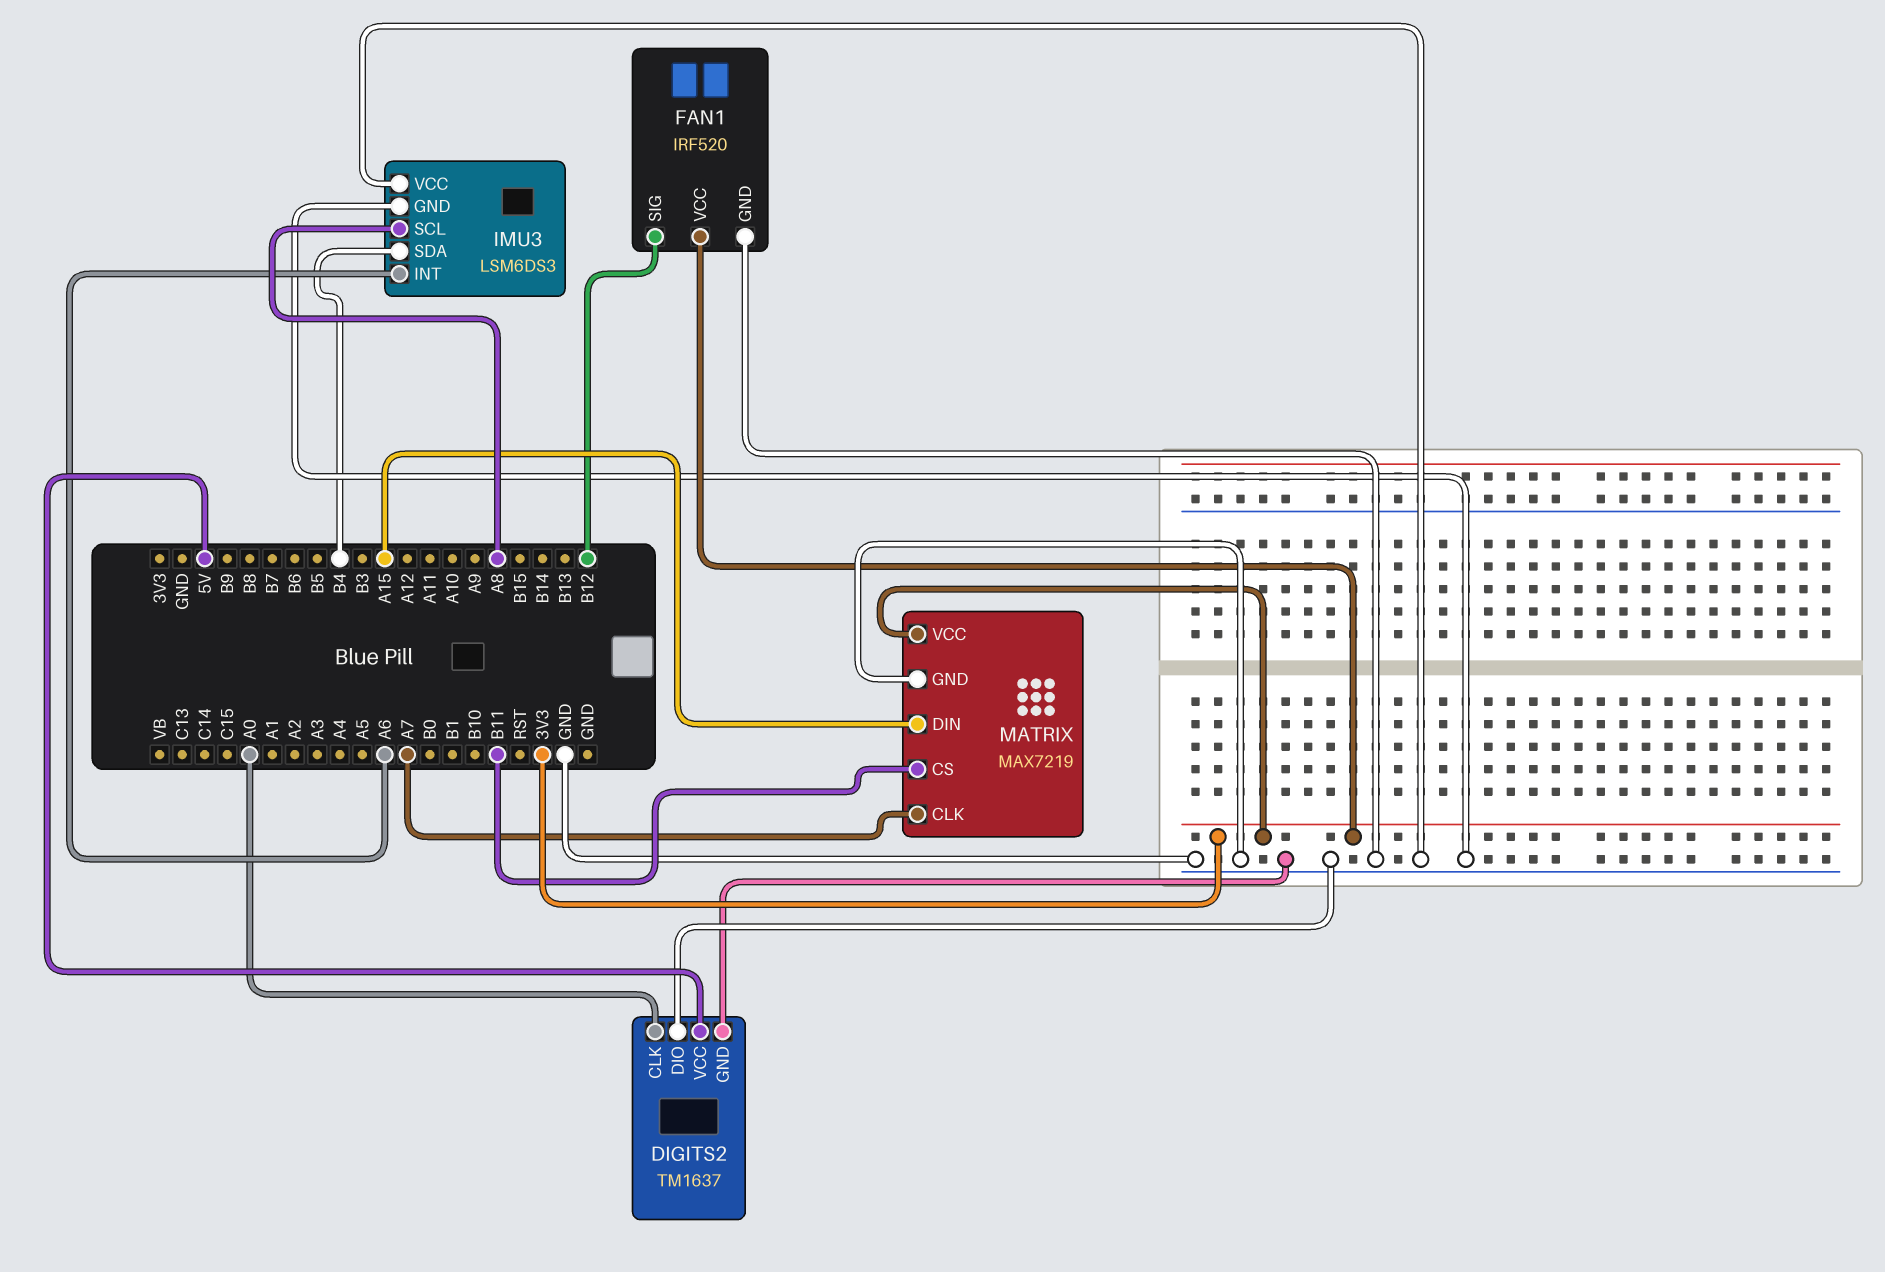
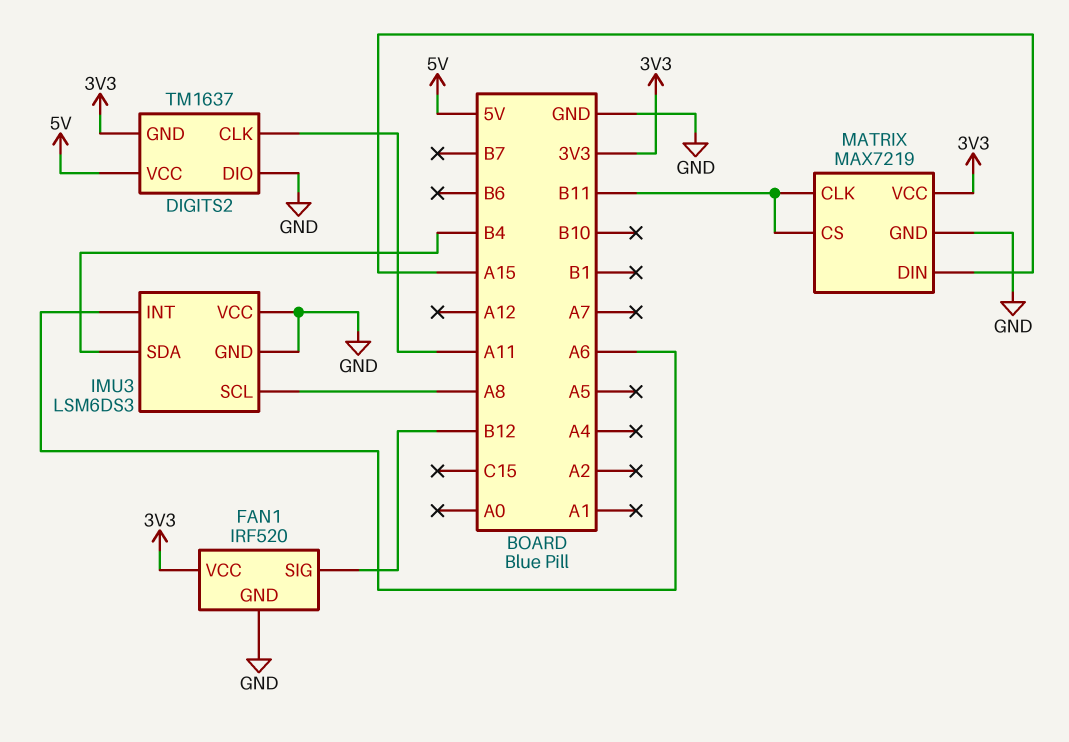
DIGITS2 pin CLK: A0 -> A11
DIGITS2 pin GND: GND -> 3V3
MATRIX pin CLK: A7 -> B11

